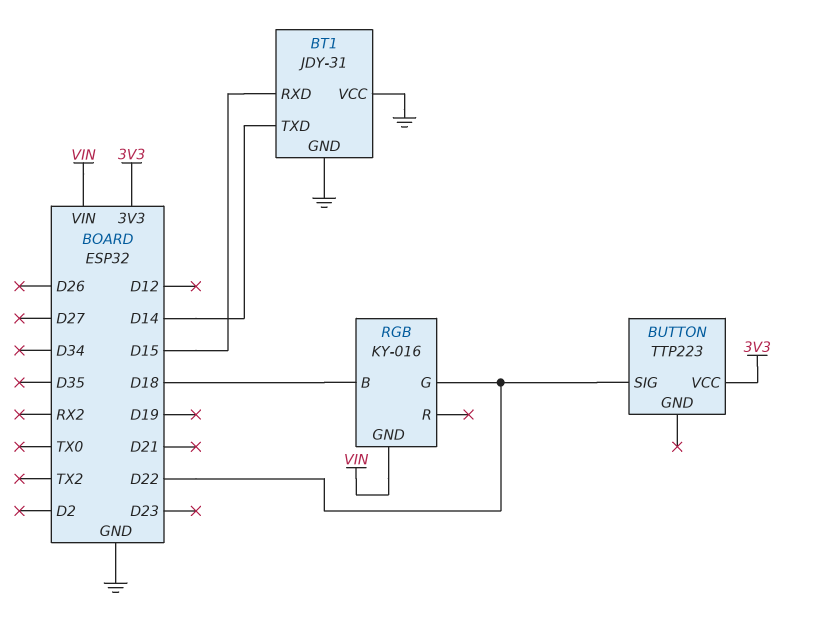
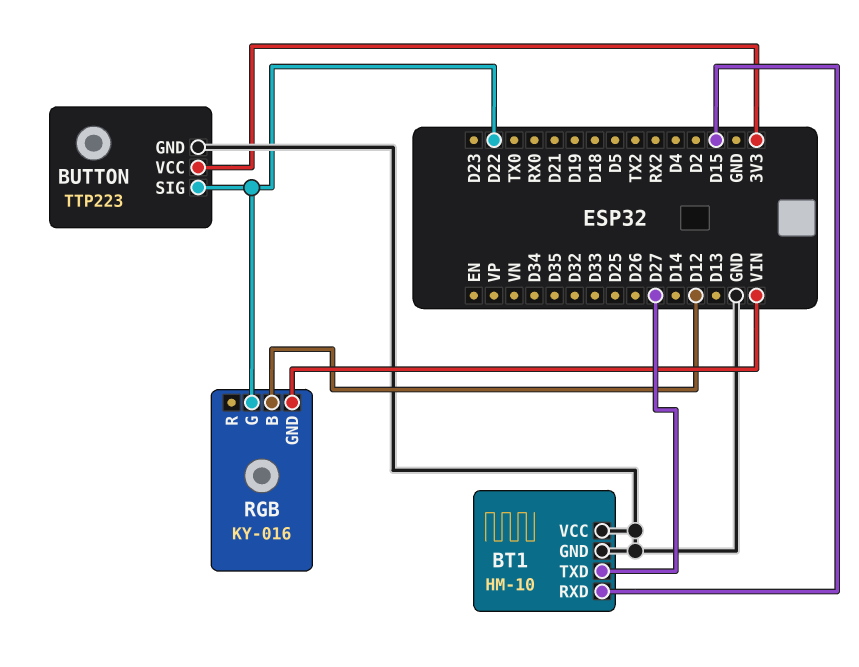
BT1: JDY-31 -> HM-10
BT1 pin TXD: D14 -> D27
BUTTON pin GND: none -> GND
RGB pin B: D18 -> D12

